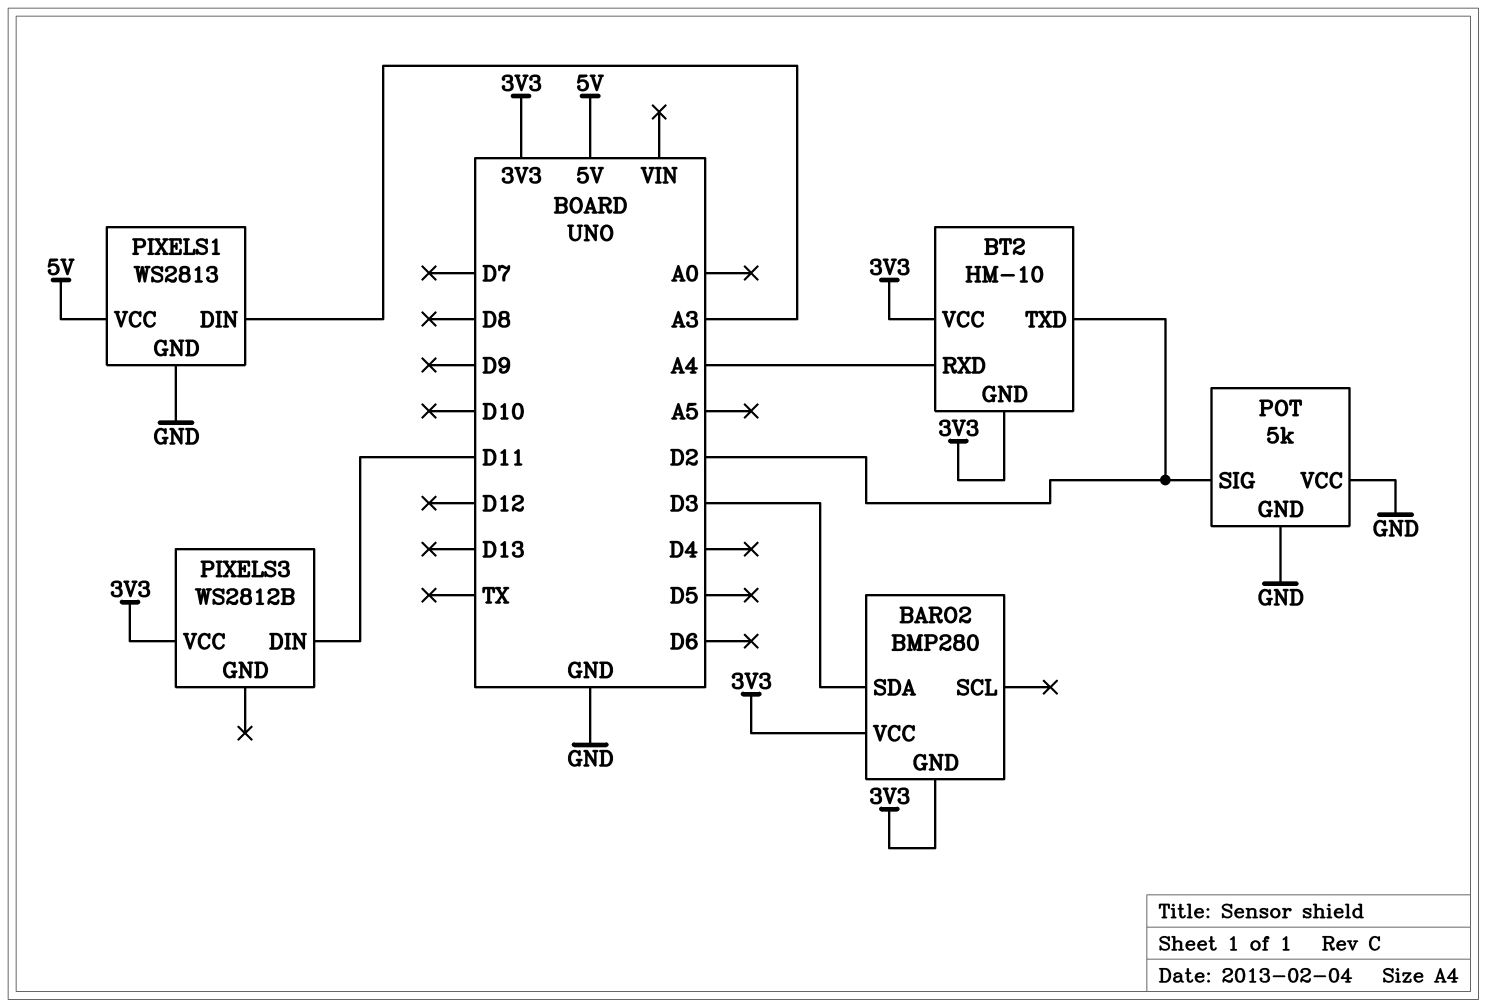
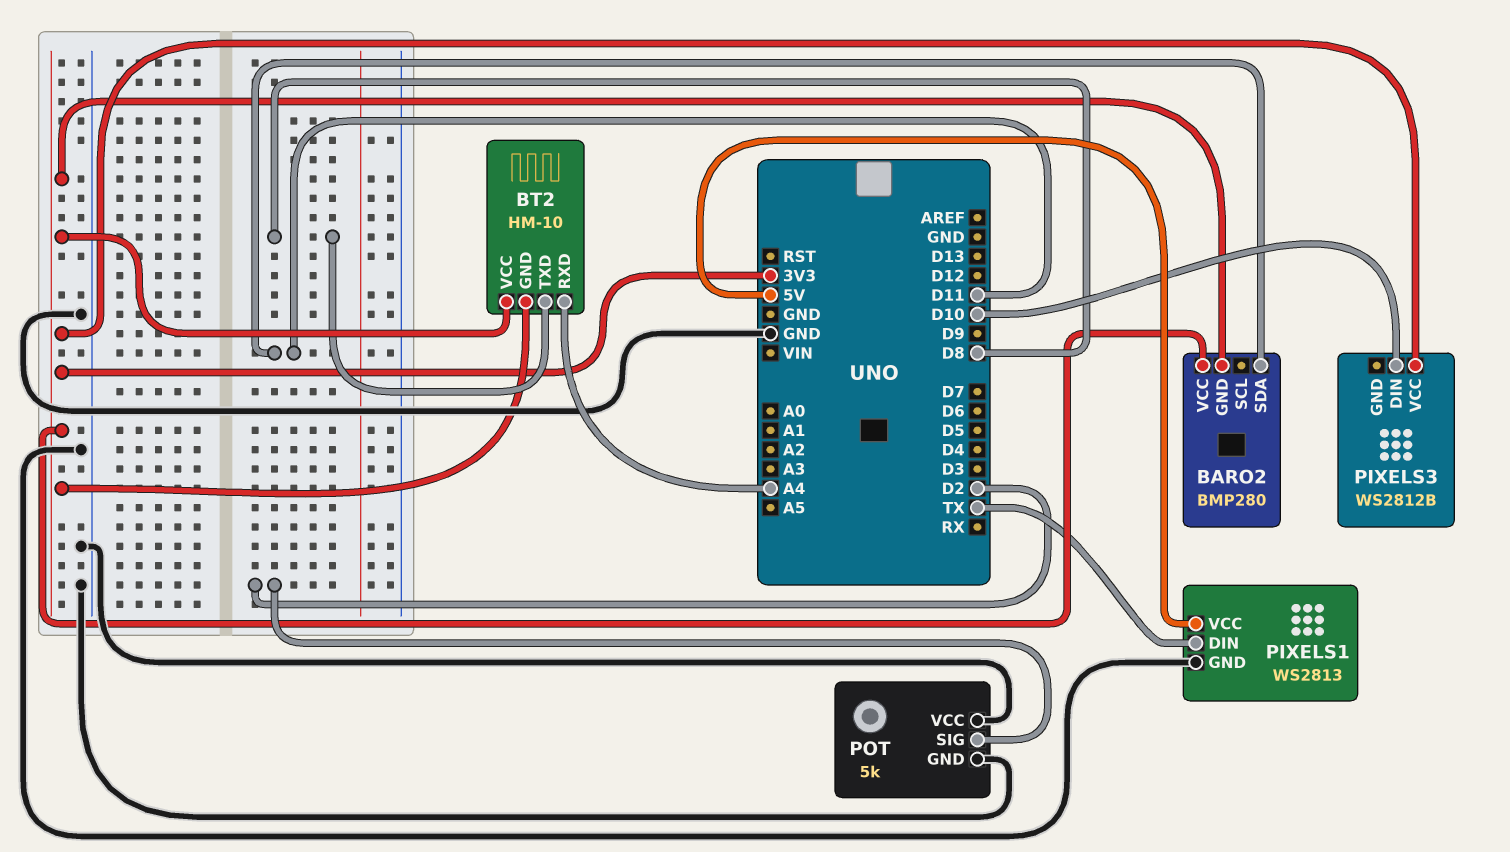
BARO2 pin SDA: D3 -> D11
BT2 pin TXD: D2 -> D8
PIXELS1 pin DIN: A3 -> TX
PIXELS3 pin DIN: D11 -> D10

